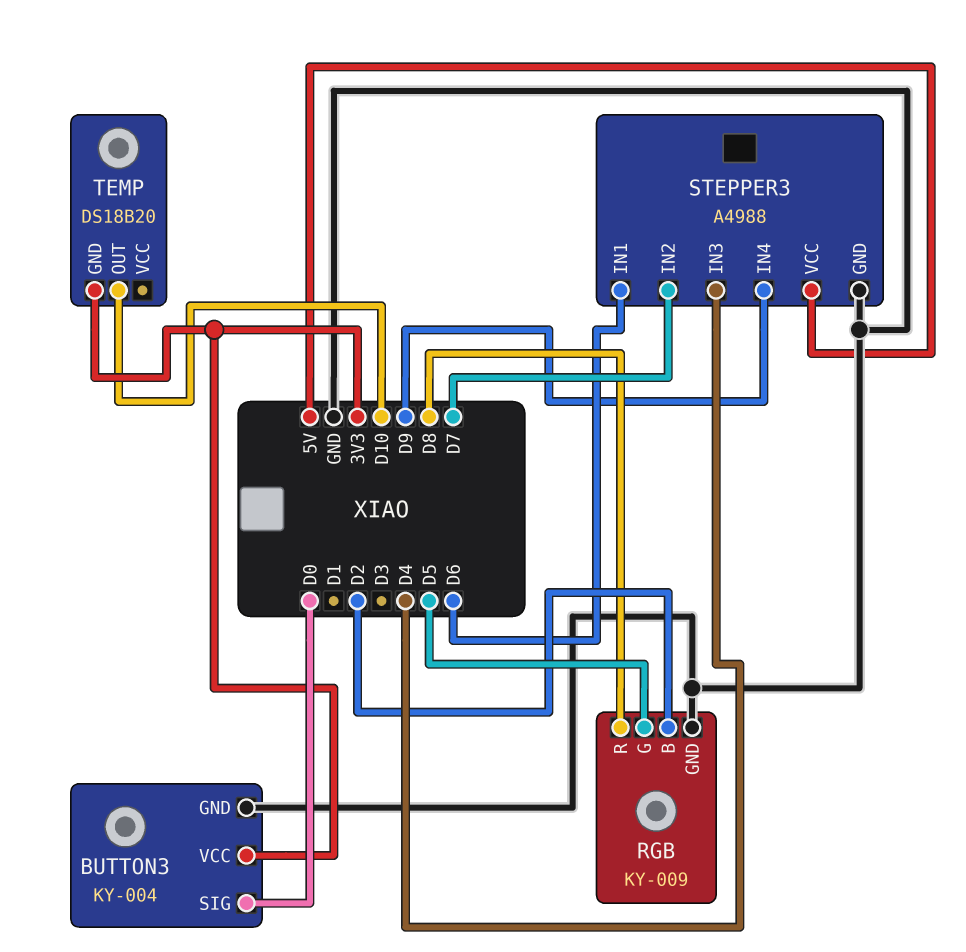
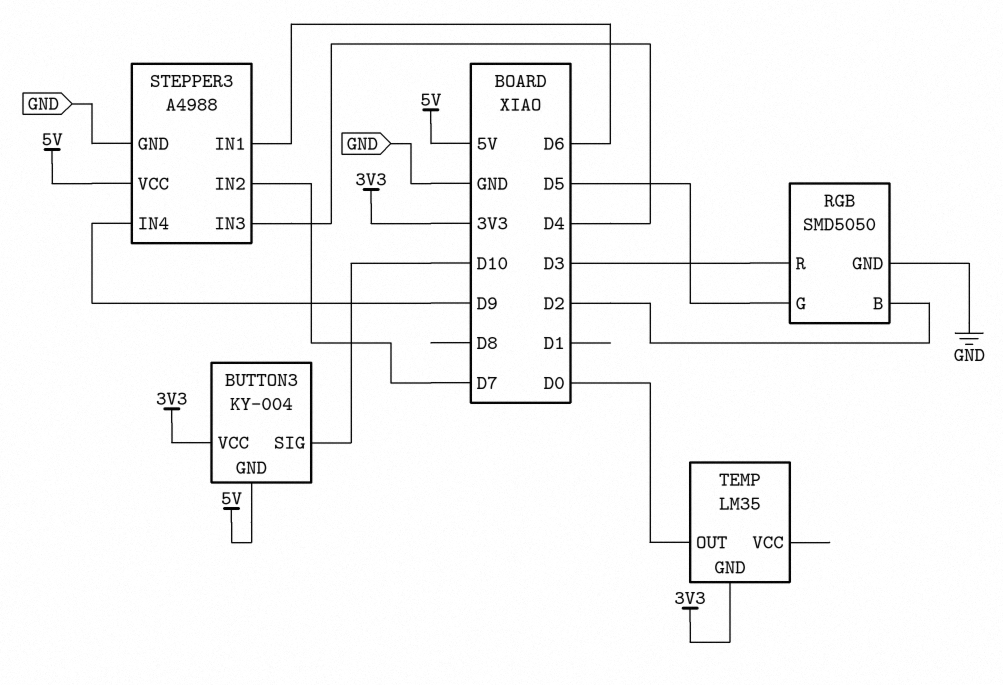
BUTTON3 pin GND: GND -> 5V
BUTTON3 pin SIG: D0 -> D10
RGB: KY-009 -> SMD5050
RGB pin R: D8 -> D3
TEMP: DS18B20 -> LM35
TEMP pin OUT: D10 -> D0

